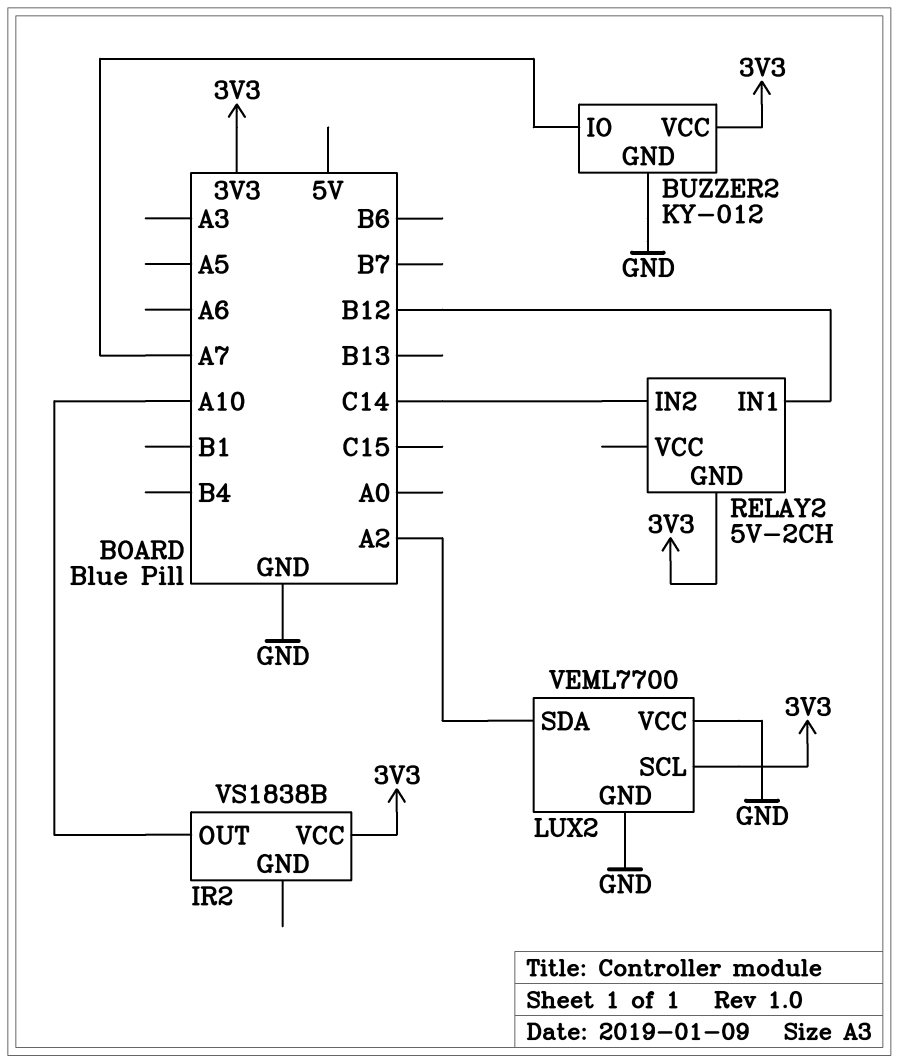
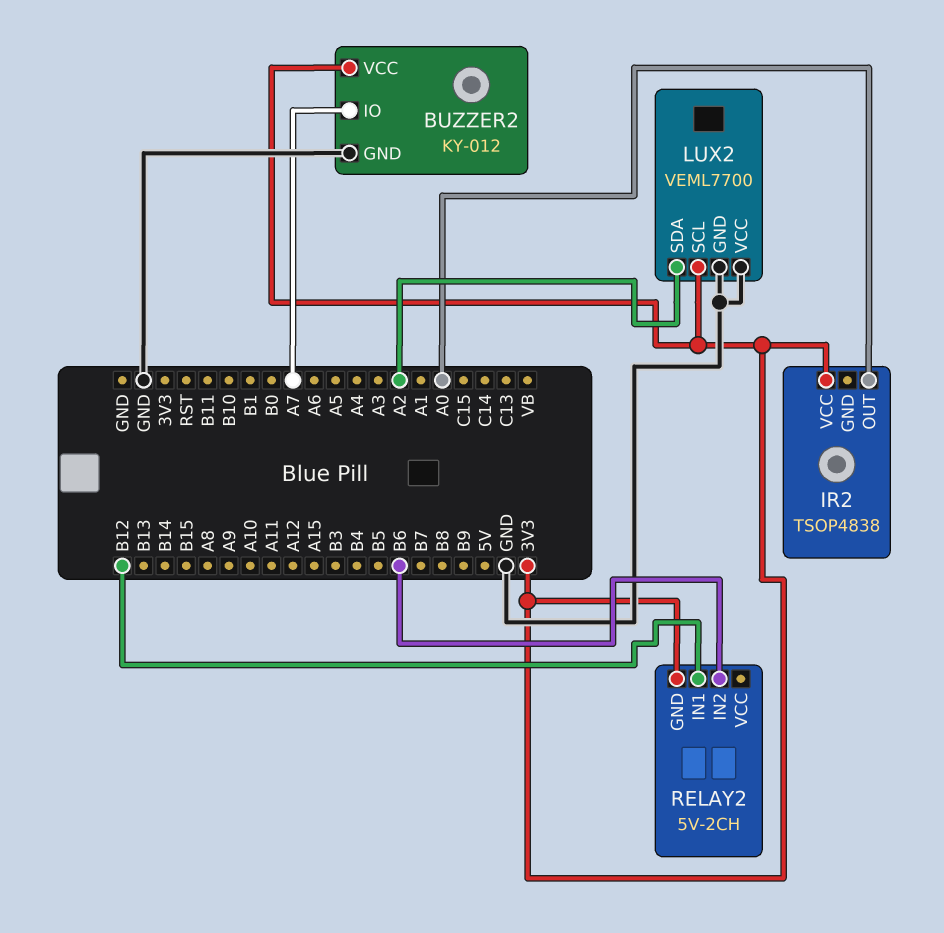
IR2: VS1838B -> TSOP4838
IR2 pin OUT: A10 -> A0
RELAY2 pin IN2: C14 -> B6

